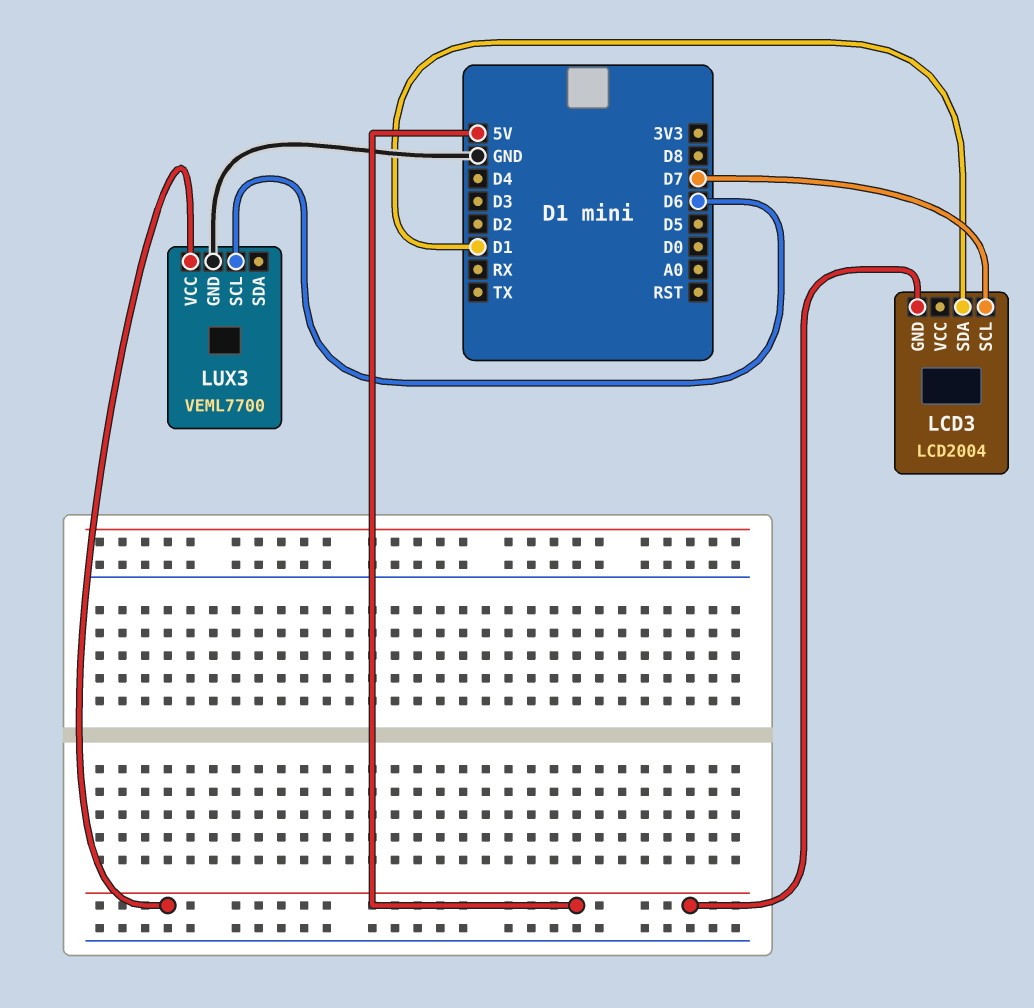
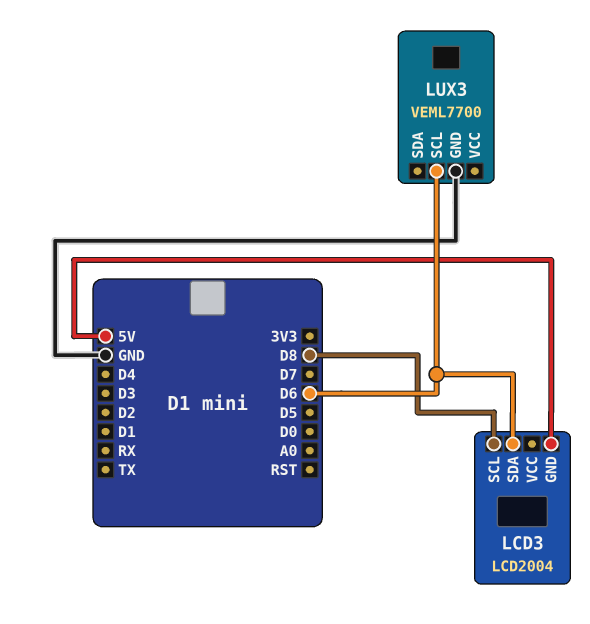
LCD3 pin SCL: D7 -> D8
LCD3 pin SDA: D1 -> D6
LUX3 pin VCC: 5V -> none

